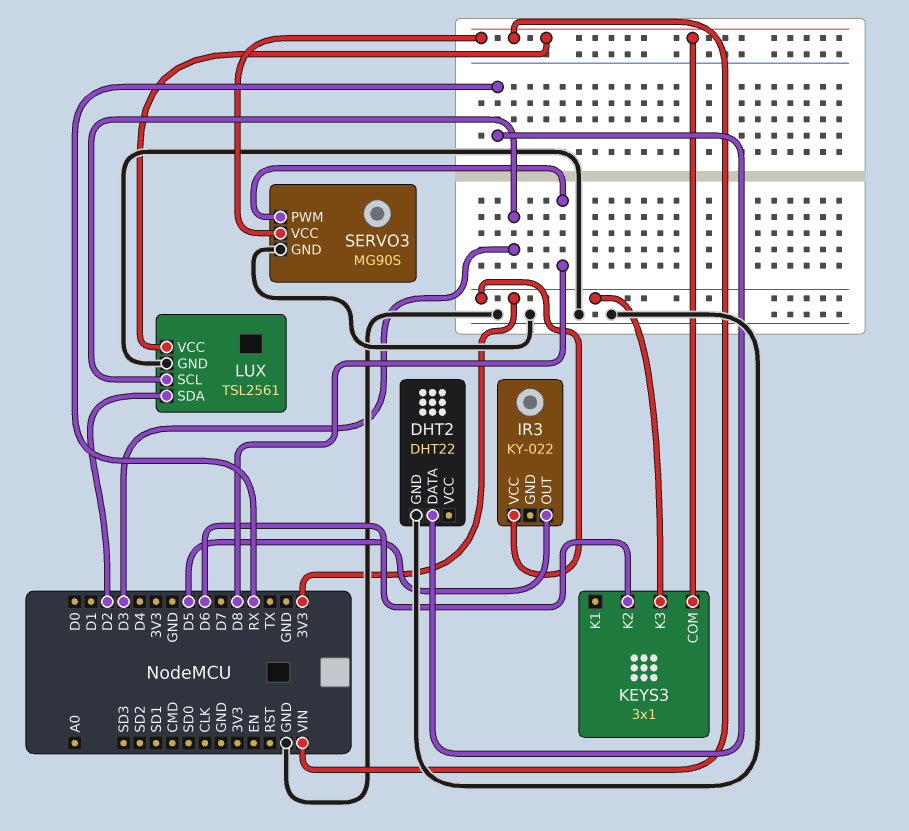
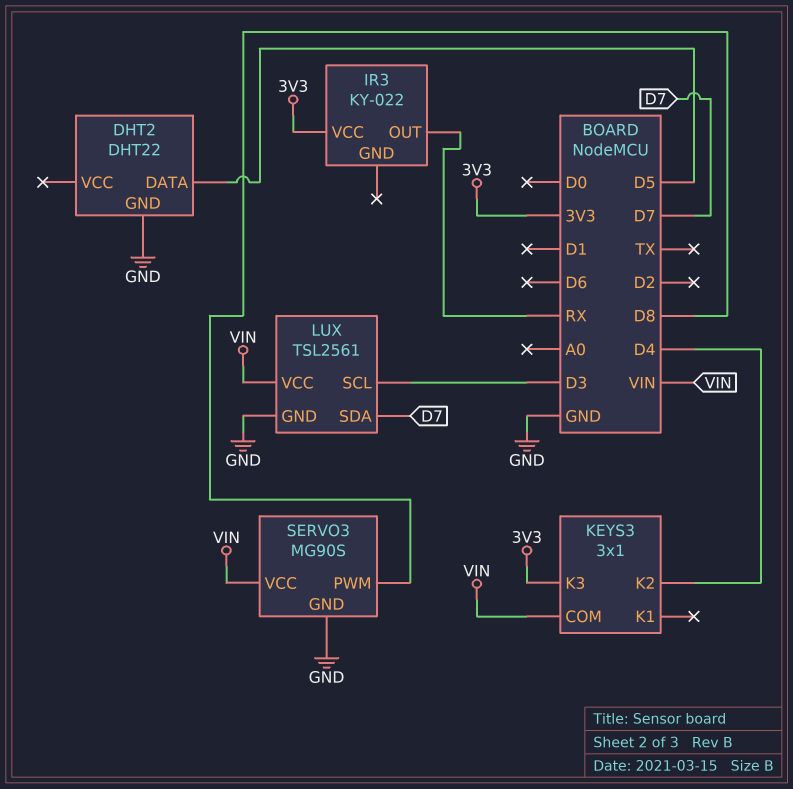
DHT2 pin DATA: RX -> D5
IR3 pin OUT: D5 -> RX
KEYS3 pin K2: D6 -> D4
LUX pin SDA: D2 -> D7

